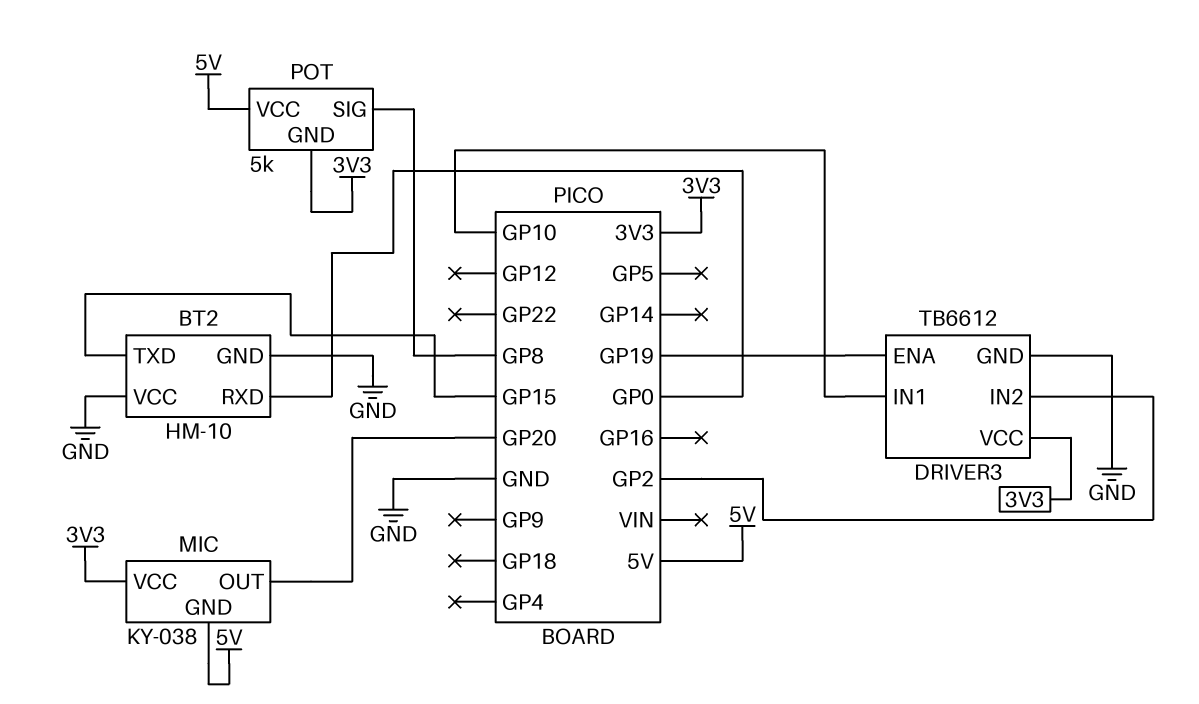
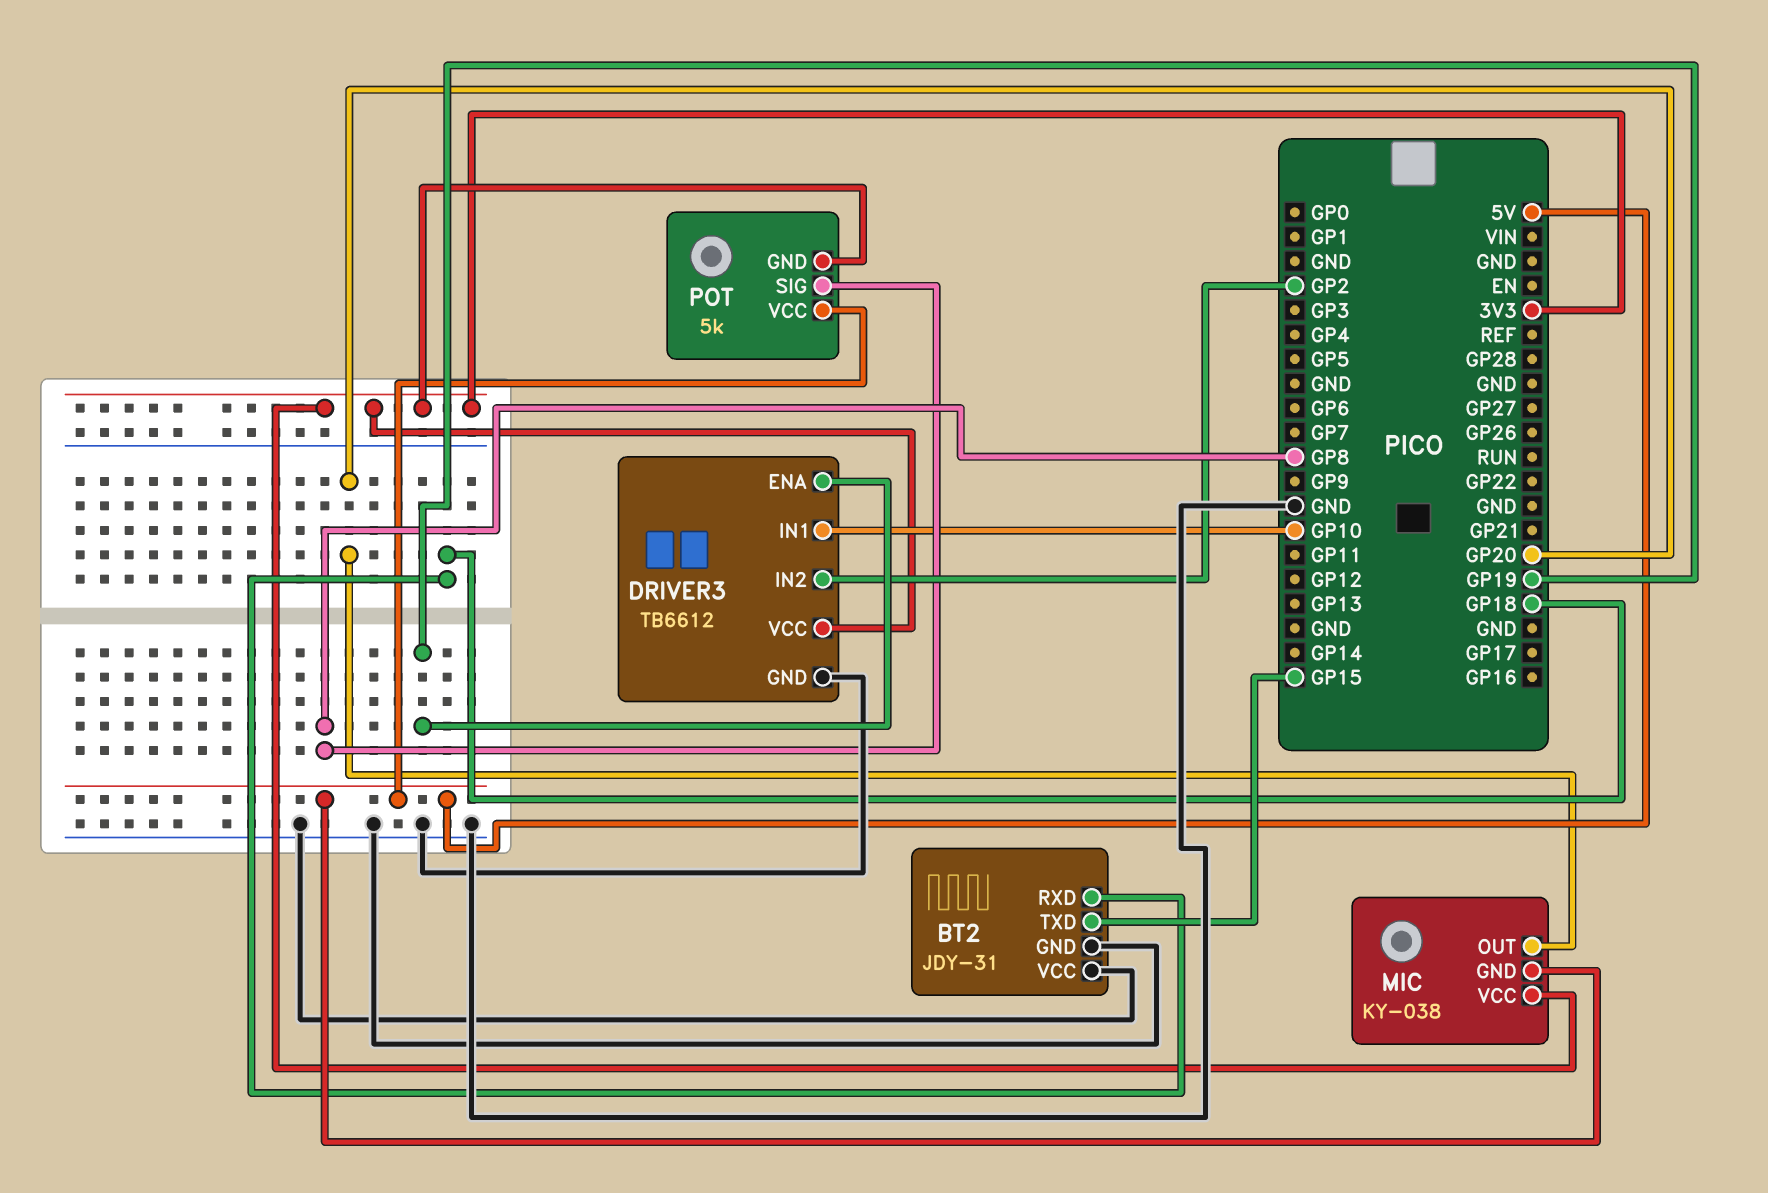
BT2: HM-10 -> JDY-31
BT2 pin RXD: GP0 -> GP18

